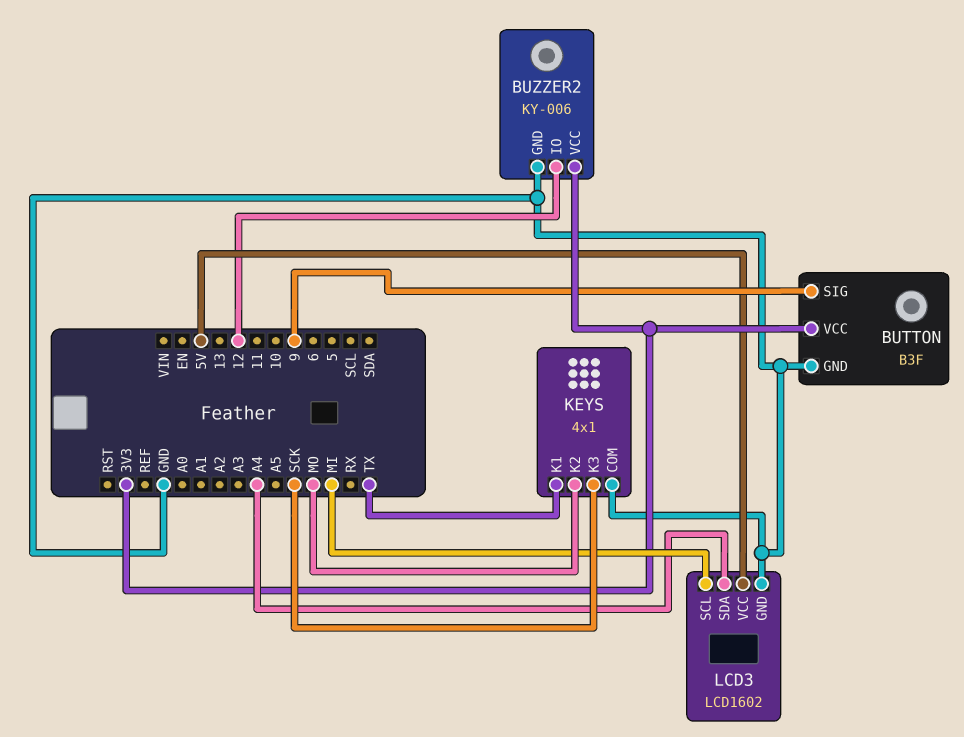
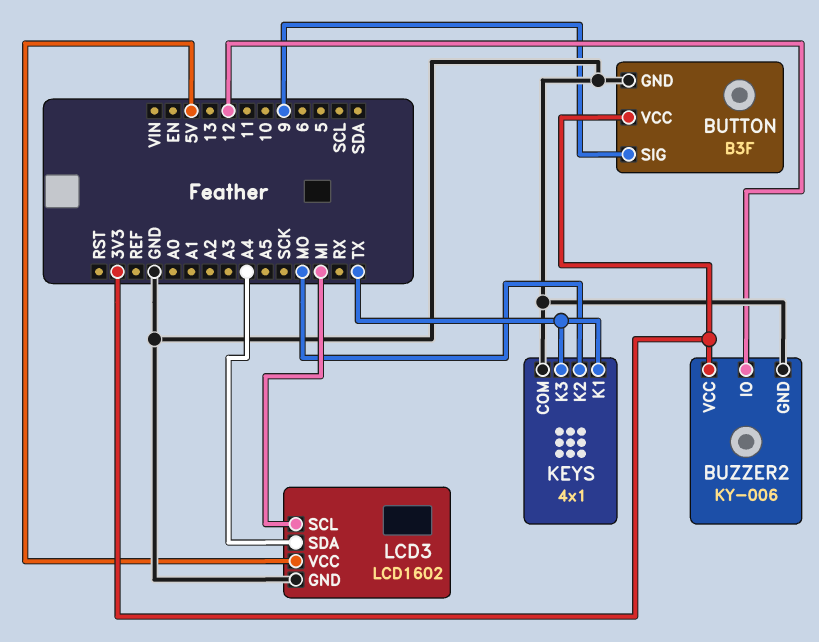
KEYS pin K3: SCK -> TX

